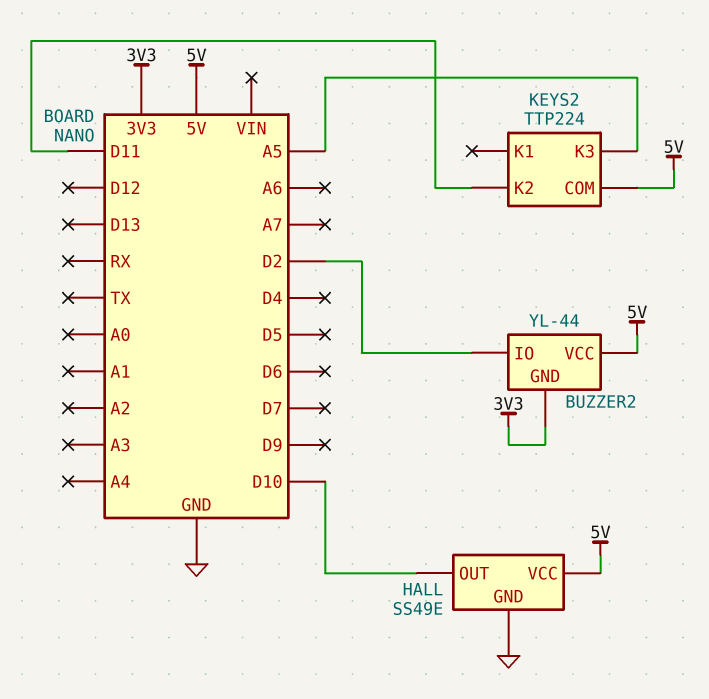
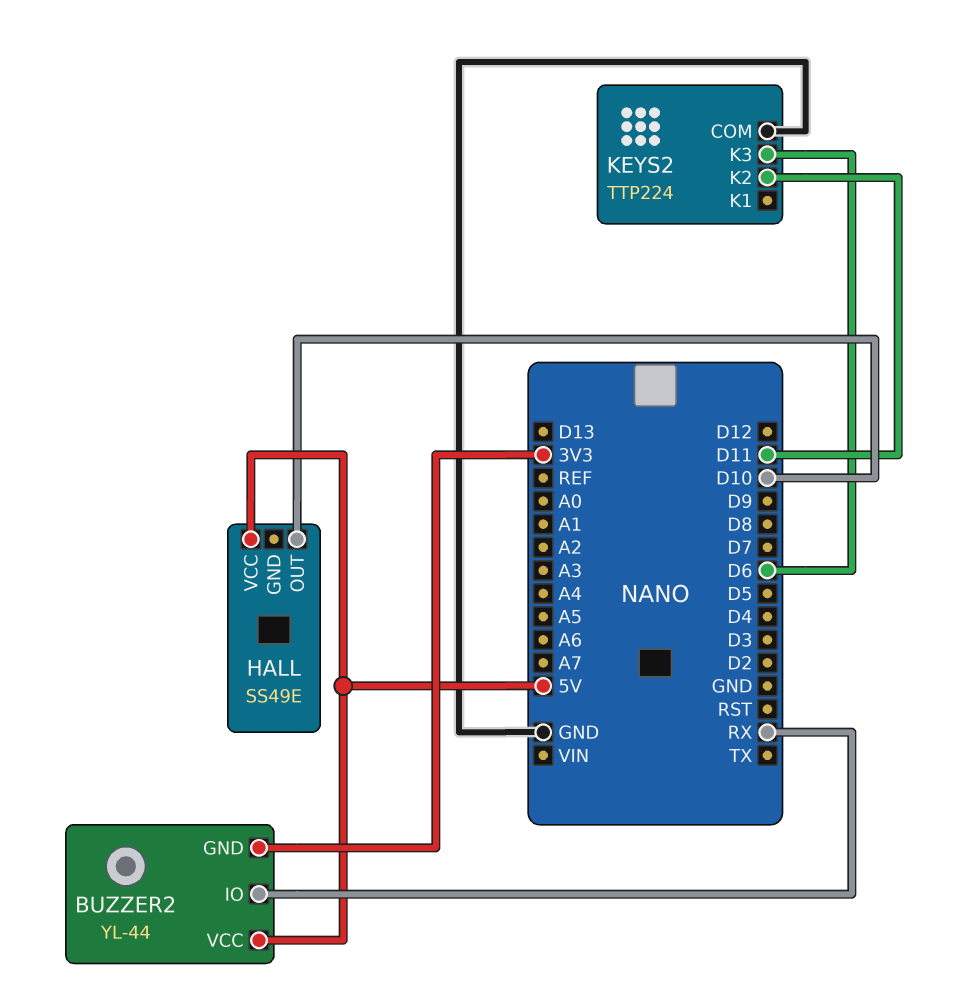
BUZZER2 pin IO: D2 -> RX
HALL pin GND: GND -> none
KEYS2 pin COM: 5V -> GND
KEYS2 pin K3: A5 -> D6

